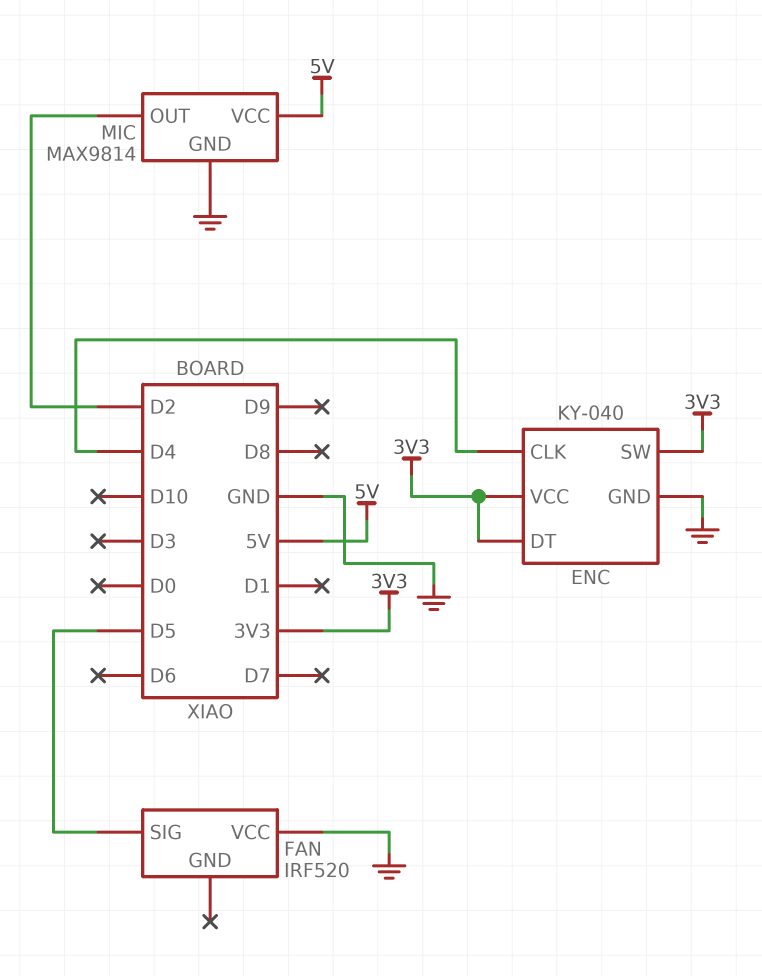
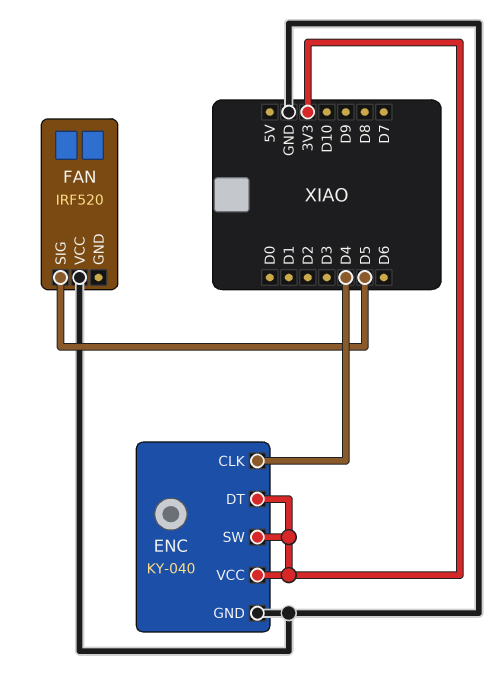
MIC: MAX9814 -> none
MIC pin GND: GND -> none
MIC pin OUT: D2 -> none
MIC pin VCC: 5V -> none

